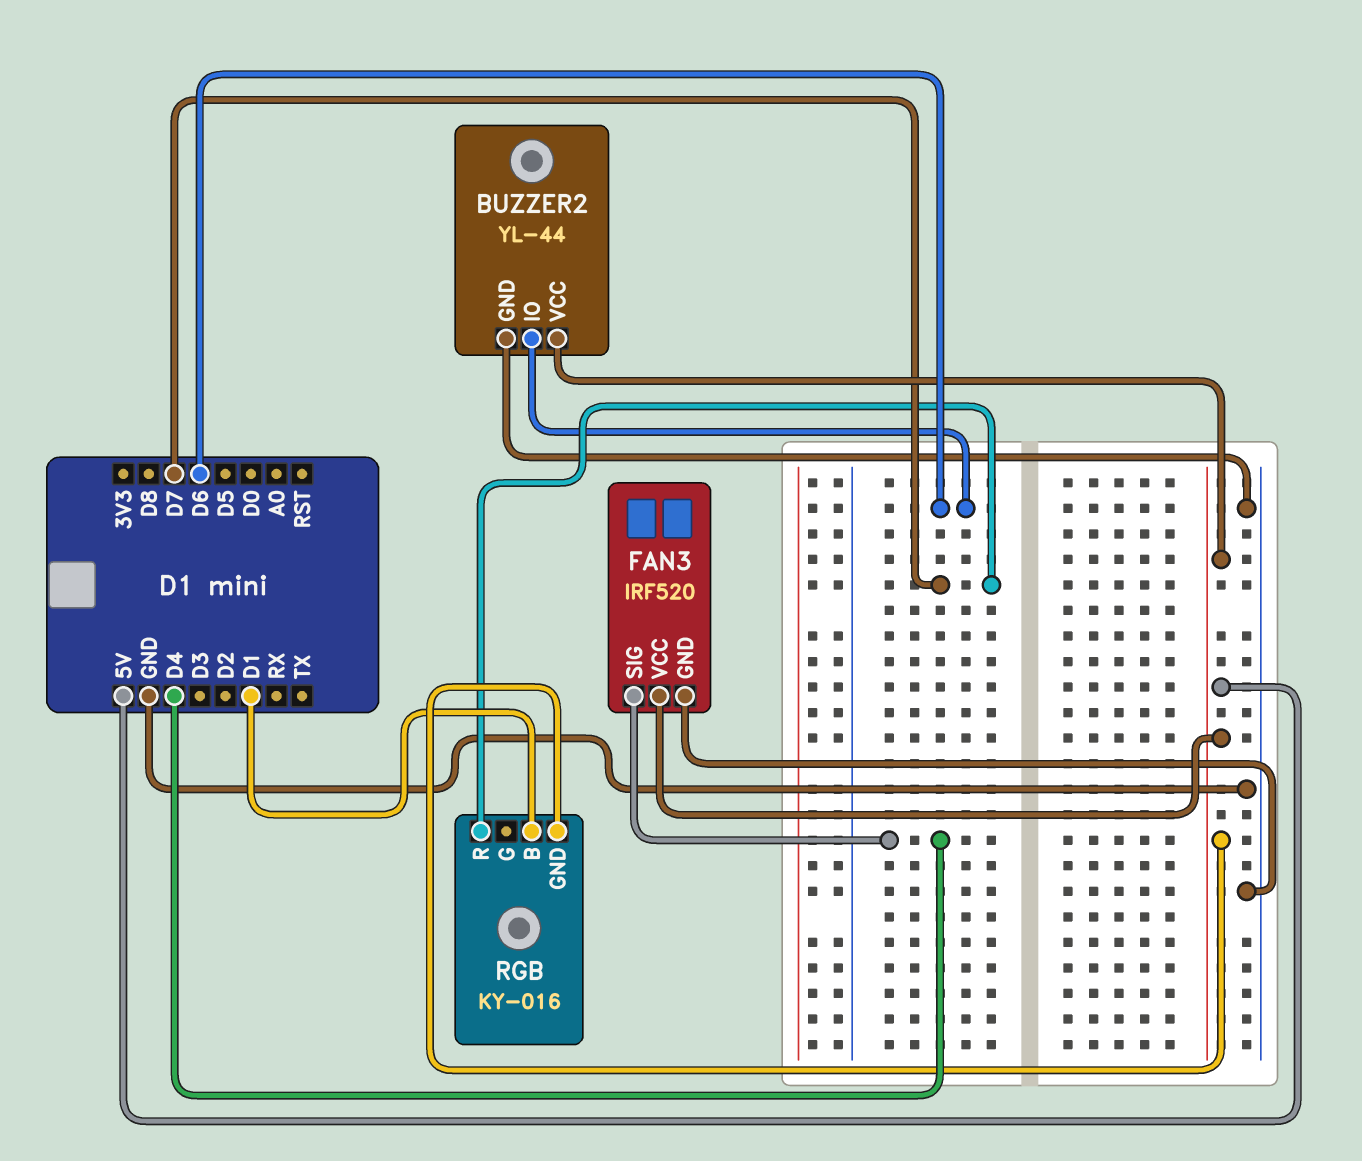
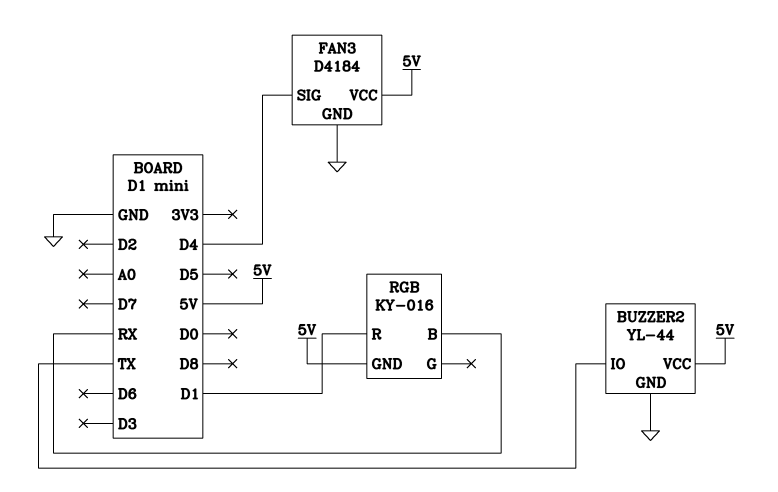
BUZZER2 pin IO: D6 -> TX
FAN3: IRF520 -> D4184
RGB pin B: D1 -> RX
RGB pin R: D7 -> D1

